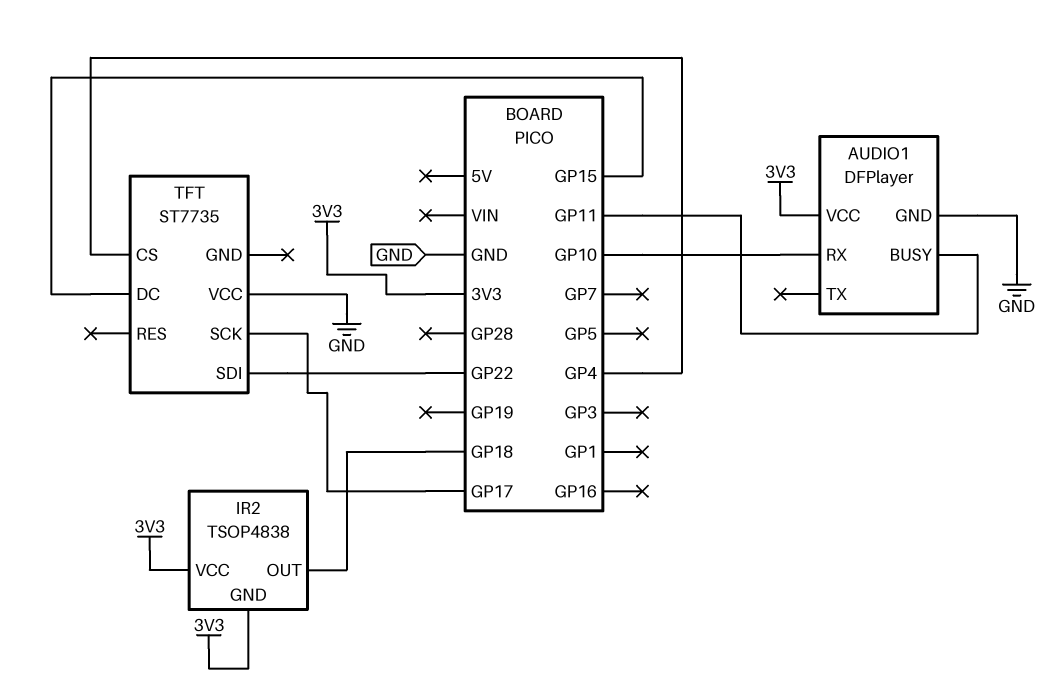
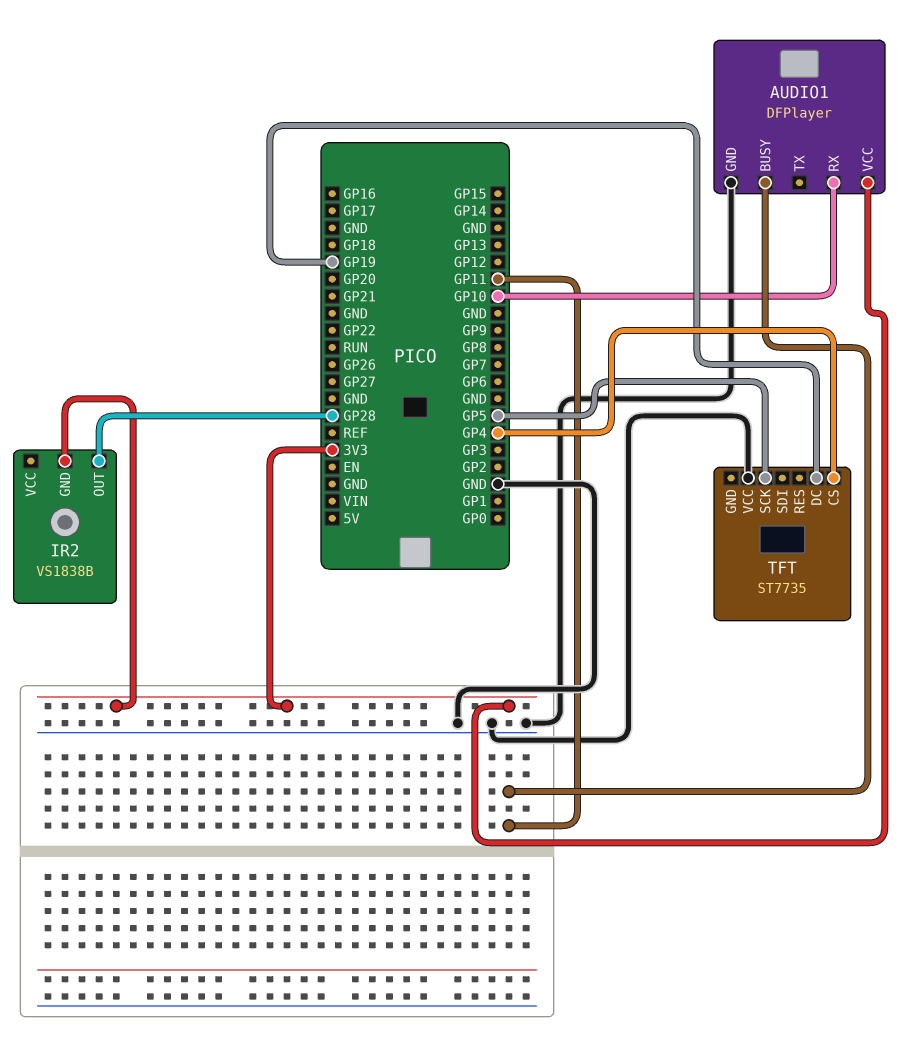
IR2: TSOP4838 -> VS1838B
IR2 pin OUT: GP18 -> GP28
IR2 pin VCC: 3V3 -> none
TFT pin DC: GP15 -> GP19
TFT pin SCK: GP17 -> GP5
TFT pin SDI: GP22 -> none

